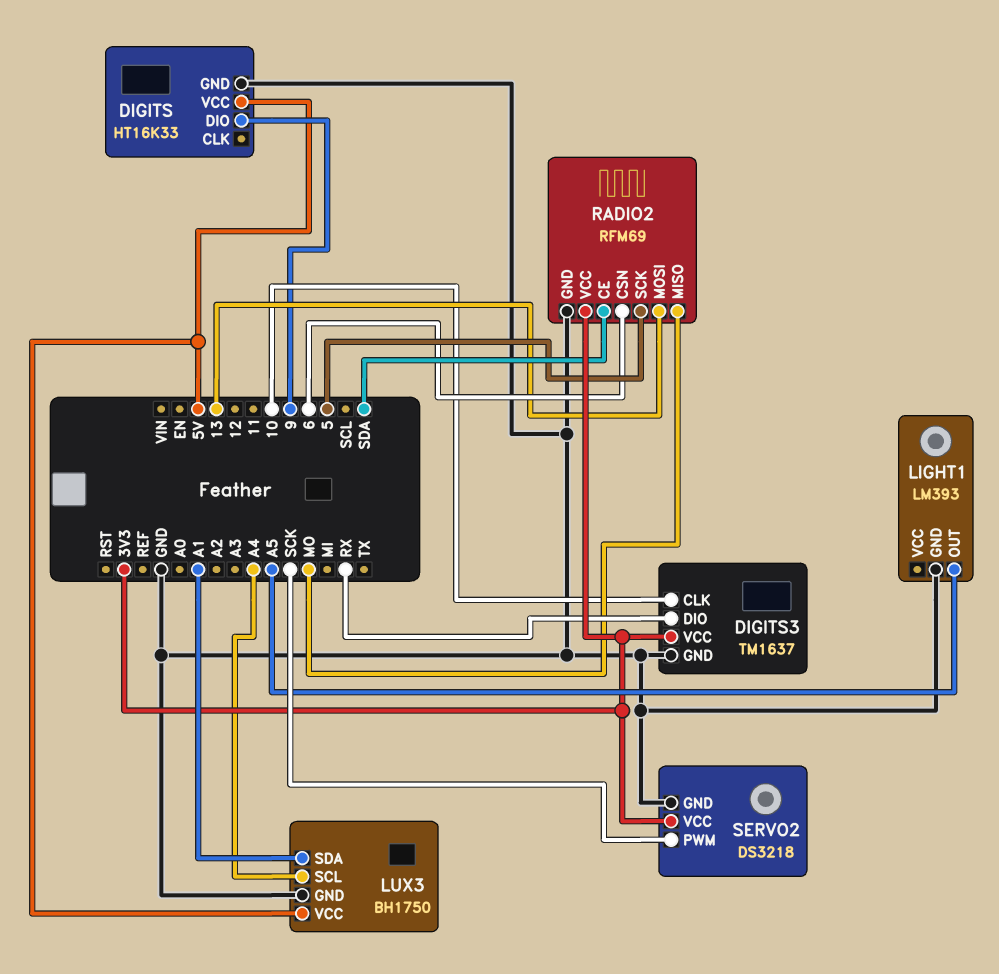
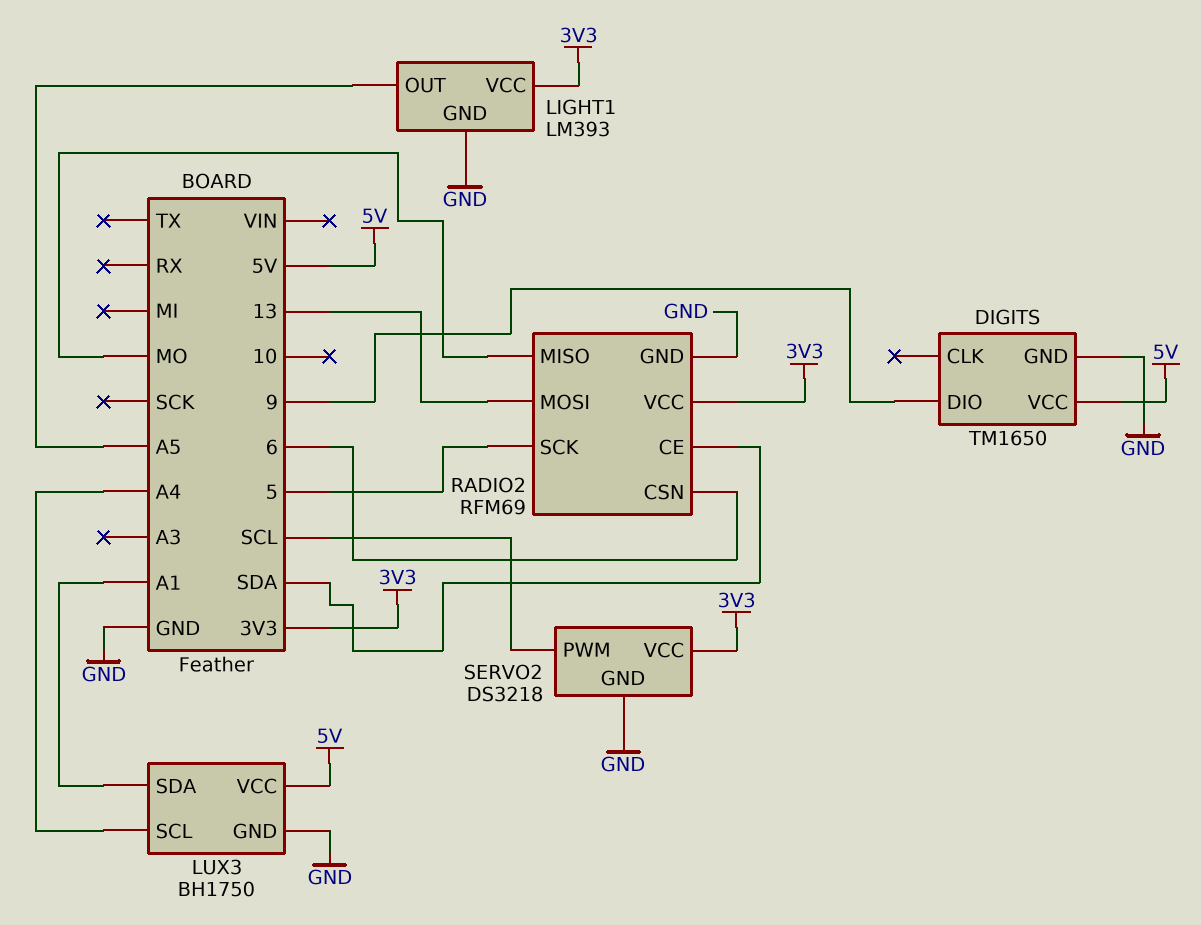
DIGITS: HT16K33 -> TM1650
DIGITS3: TM1637 -> none
DIGITS3 pin CLK: 10 -> none
DIGITS3 pin DIO: RX -> none
DIGITS3 pin GND: GND -> none
DIGITS3 pin VCC: 3V3 -> none
LIGHT1 pin VCC: none -> 3V3
SERVO2 pin PWM: SCK -> SCL

